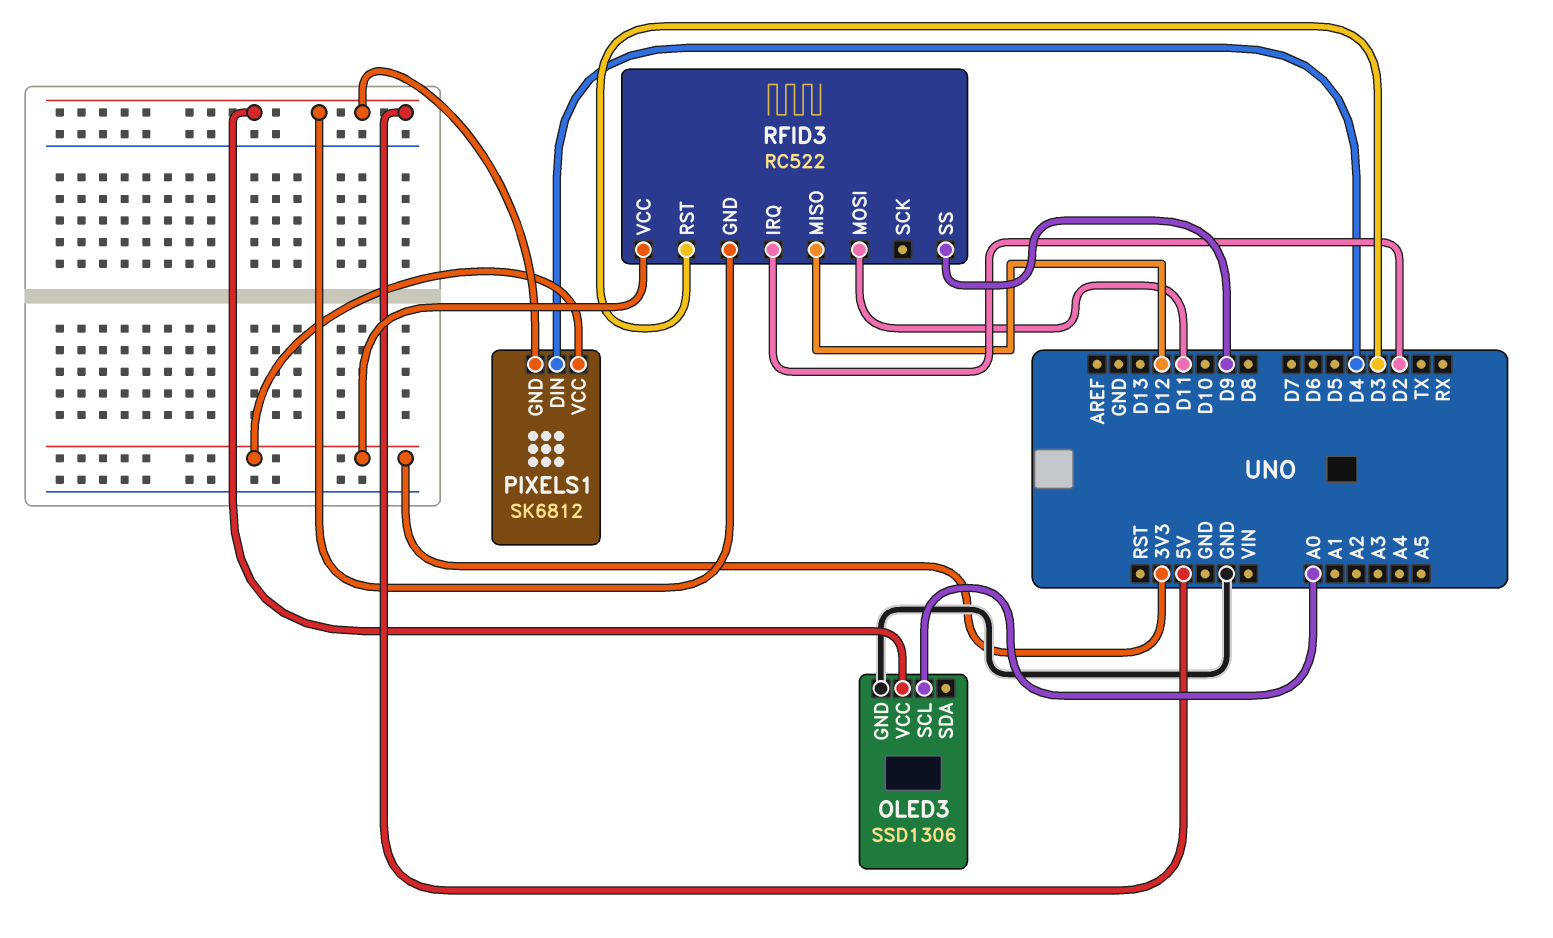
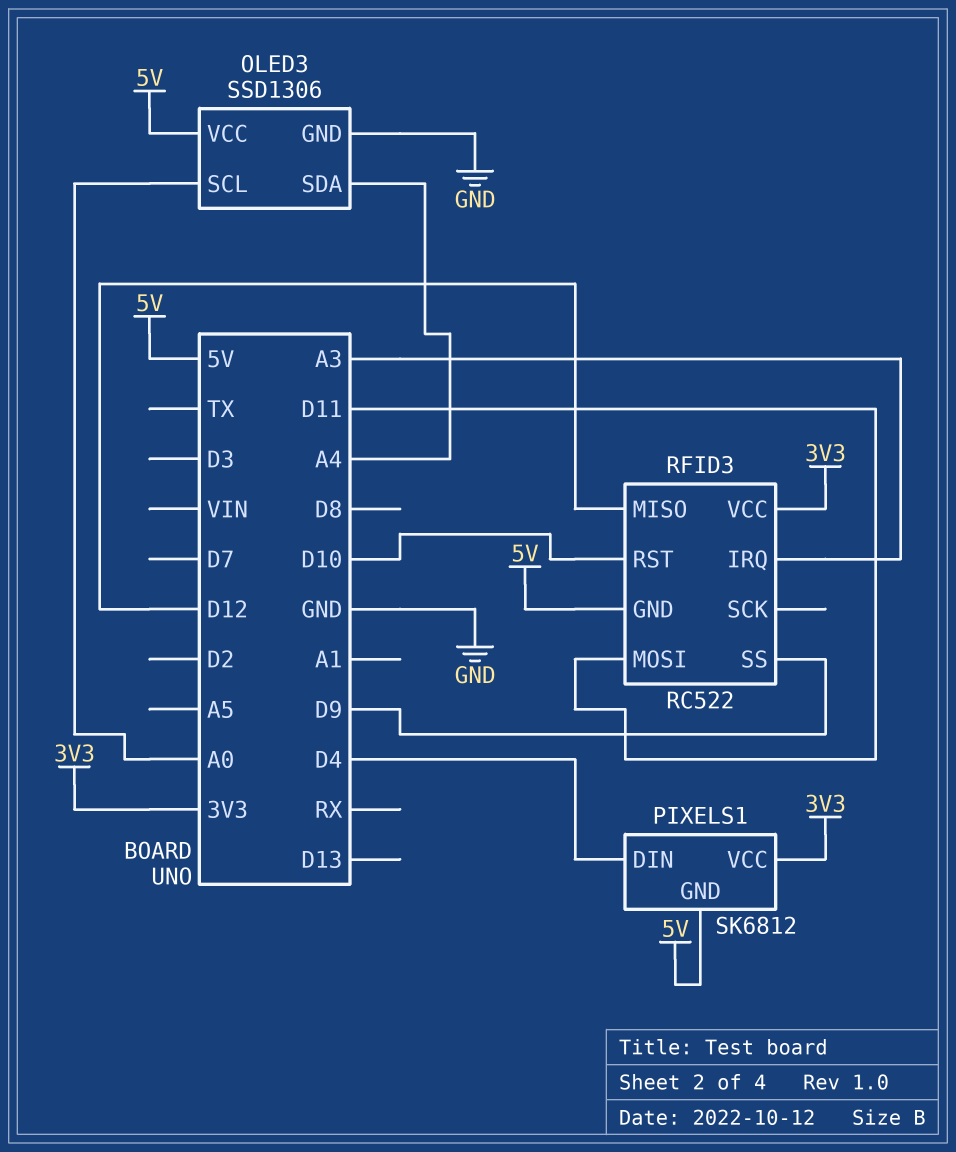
OLED3 pin SDA: none -> A4
RFID3 pin IRQ: D2 -> A3
RFID3 pin RST: D3 -> D10

